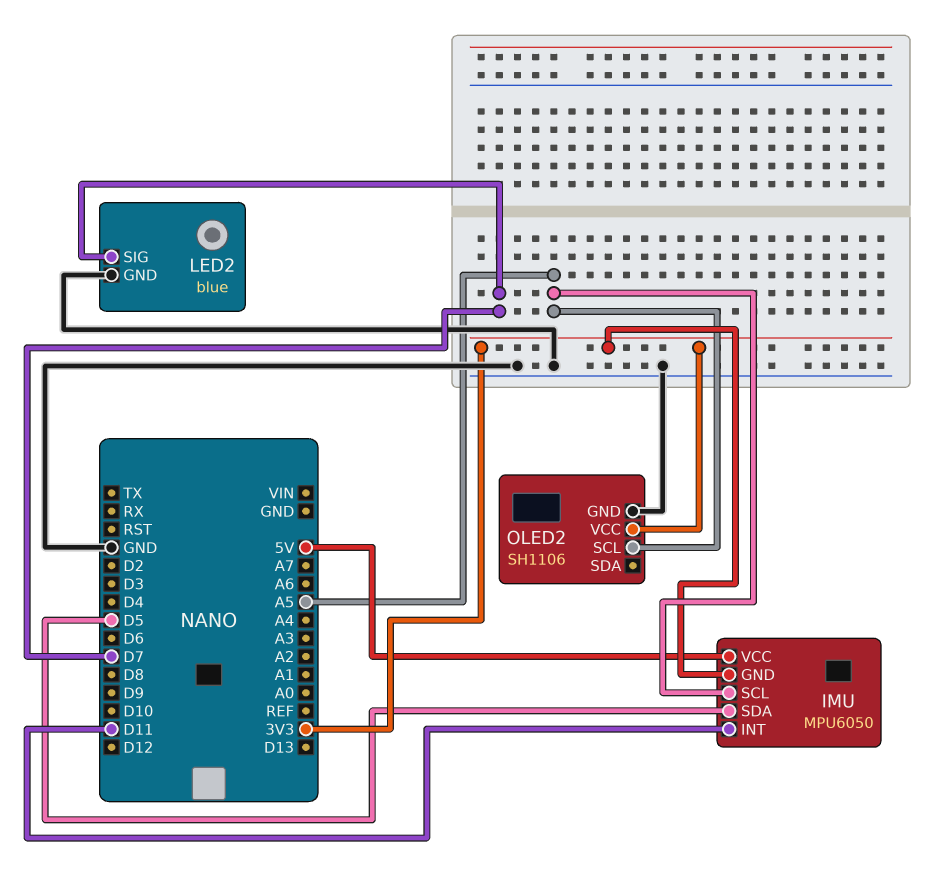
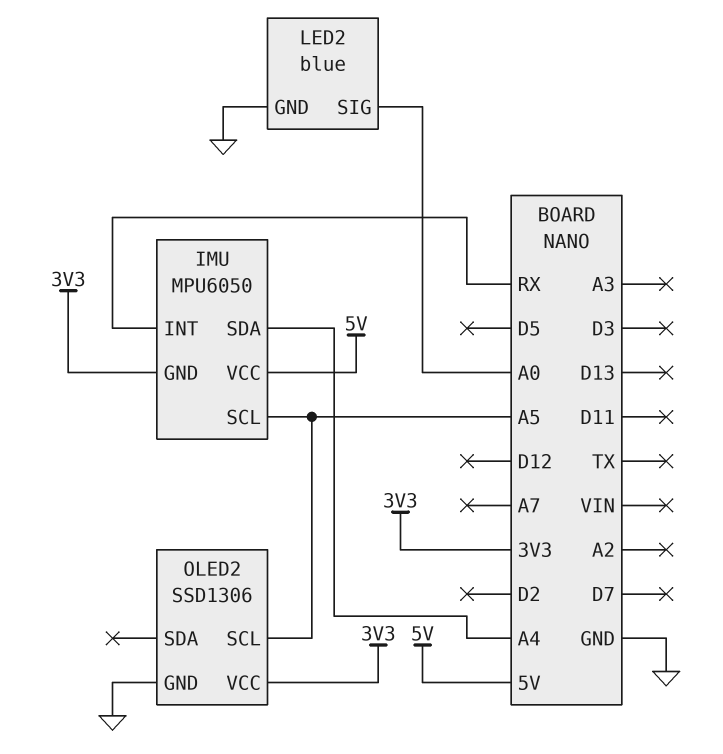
IMU pin INT: D11 -> RX
IMU pin SDA: D5 -> A4
LED2 pin SIG: D7 -> A0
OLED2: SH1106 -> SSD1306

